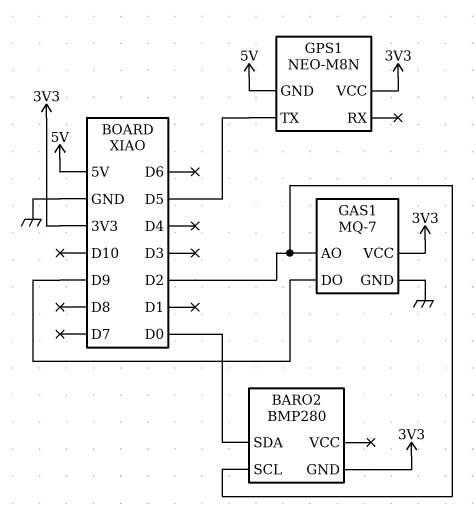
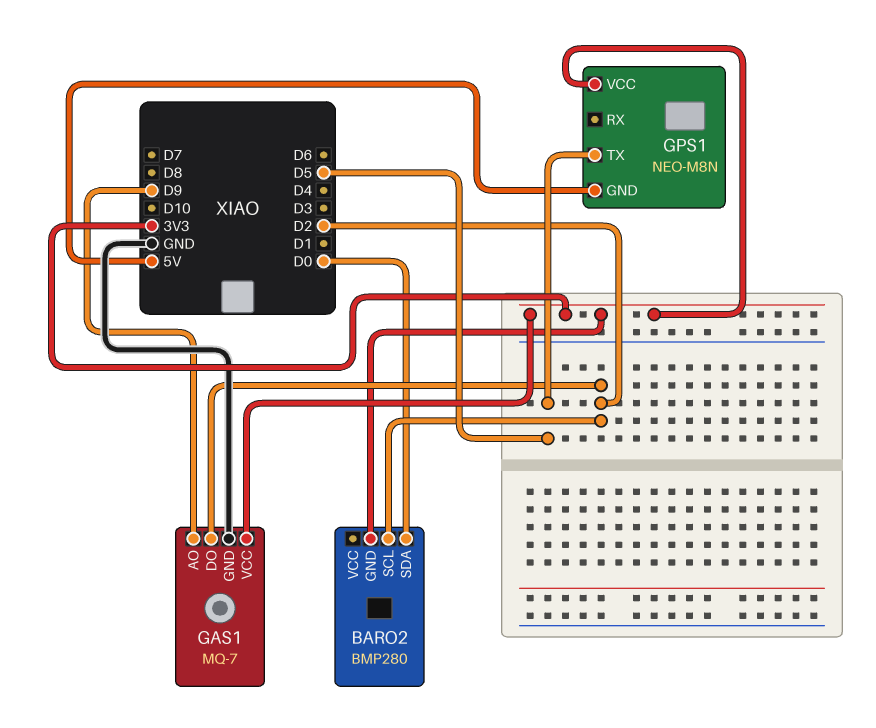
GAS1 pin AO: D2 -> D9
GAS1 pin DO: D9 -> D2

